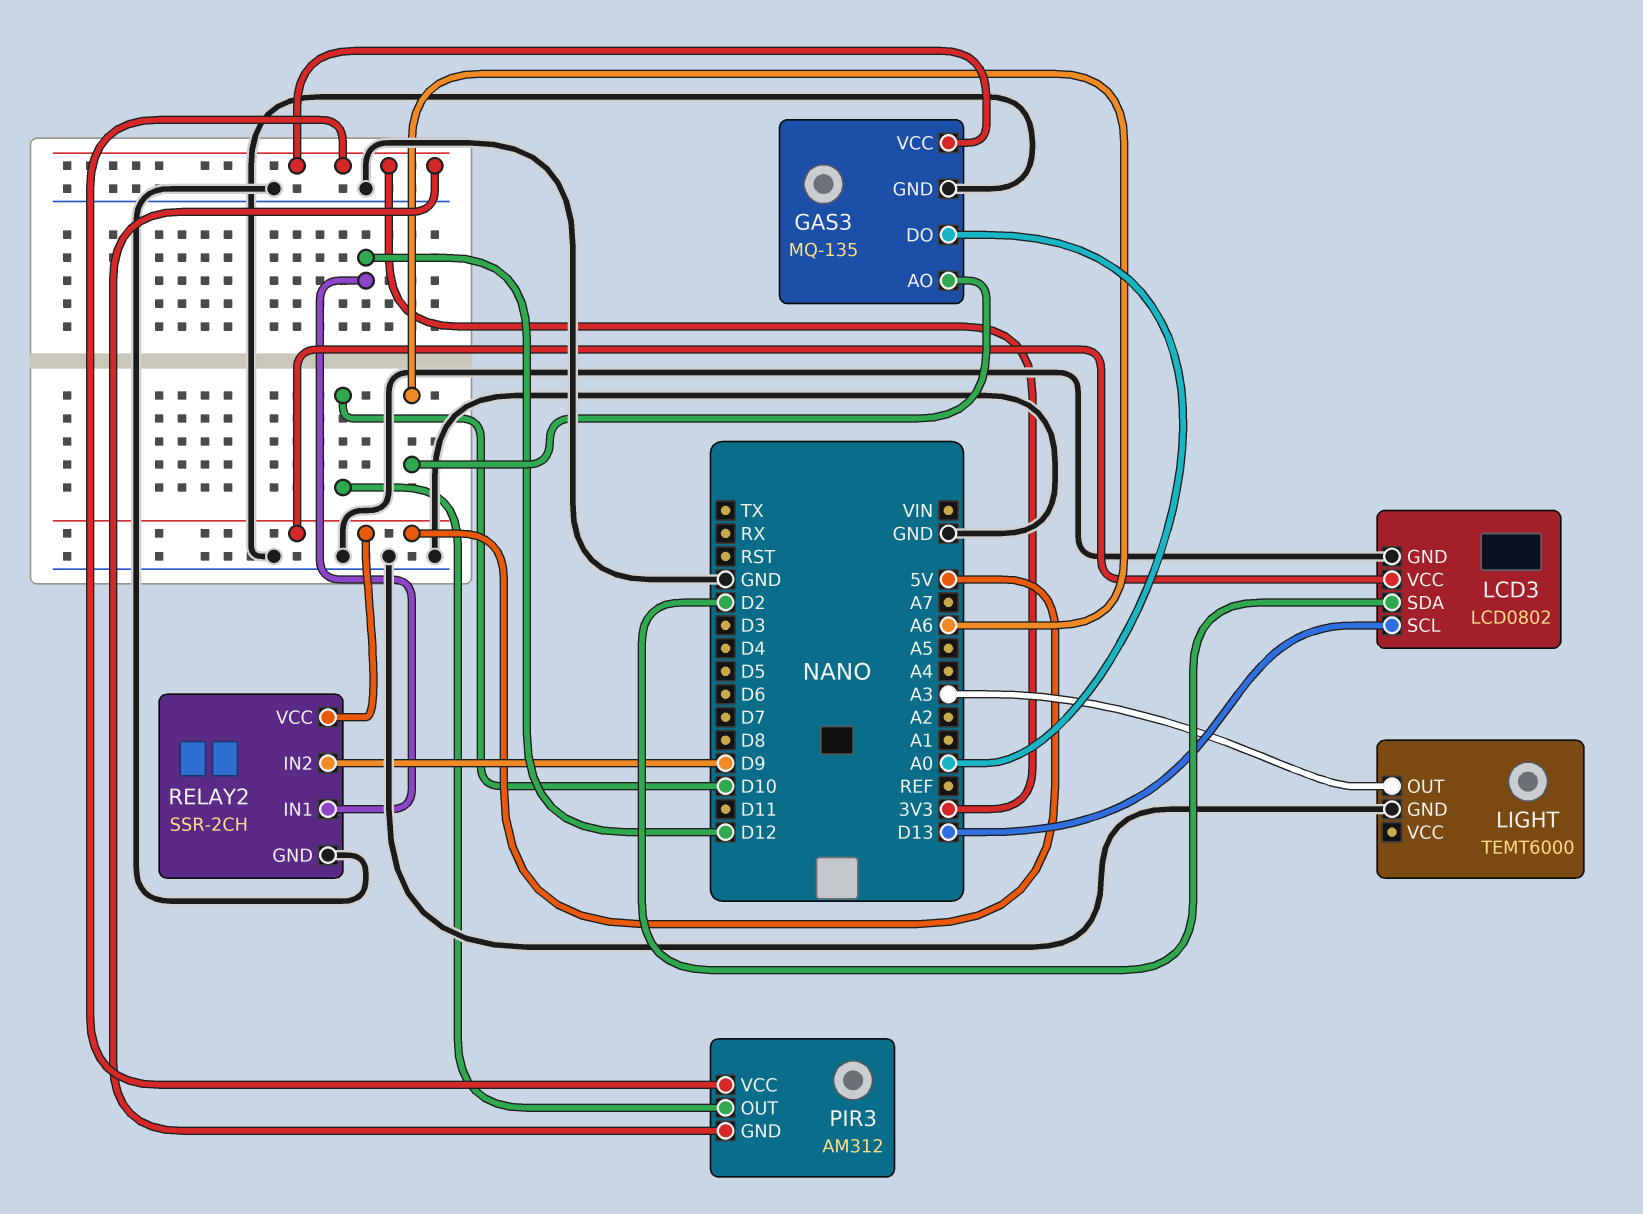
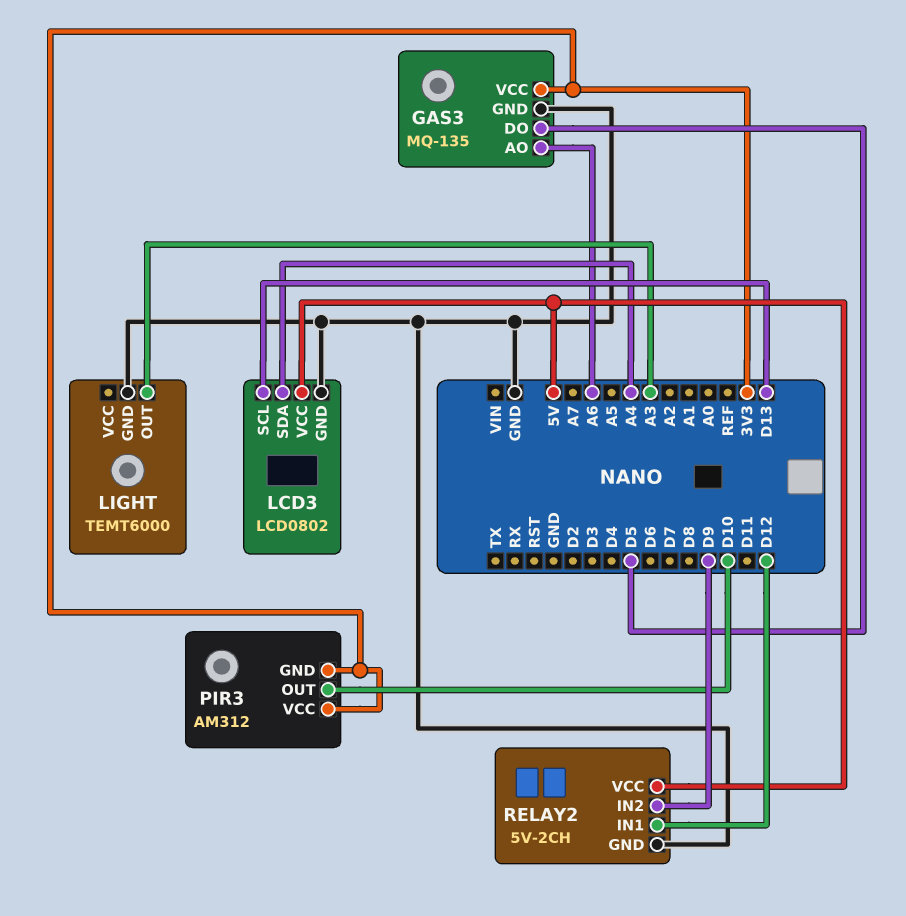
GAS3 pin DO: A0 -> D5
LCD3 pin SDA: D2 -> A4
RELAY2: SSR-2CH -> 5V-2CH

